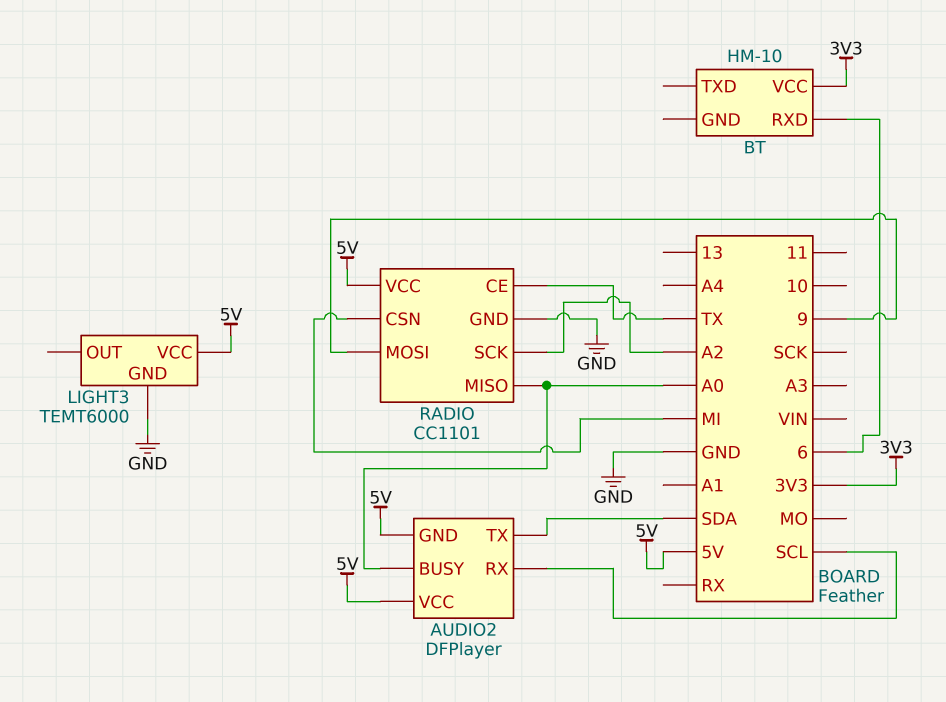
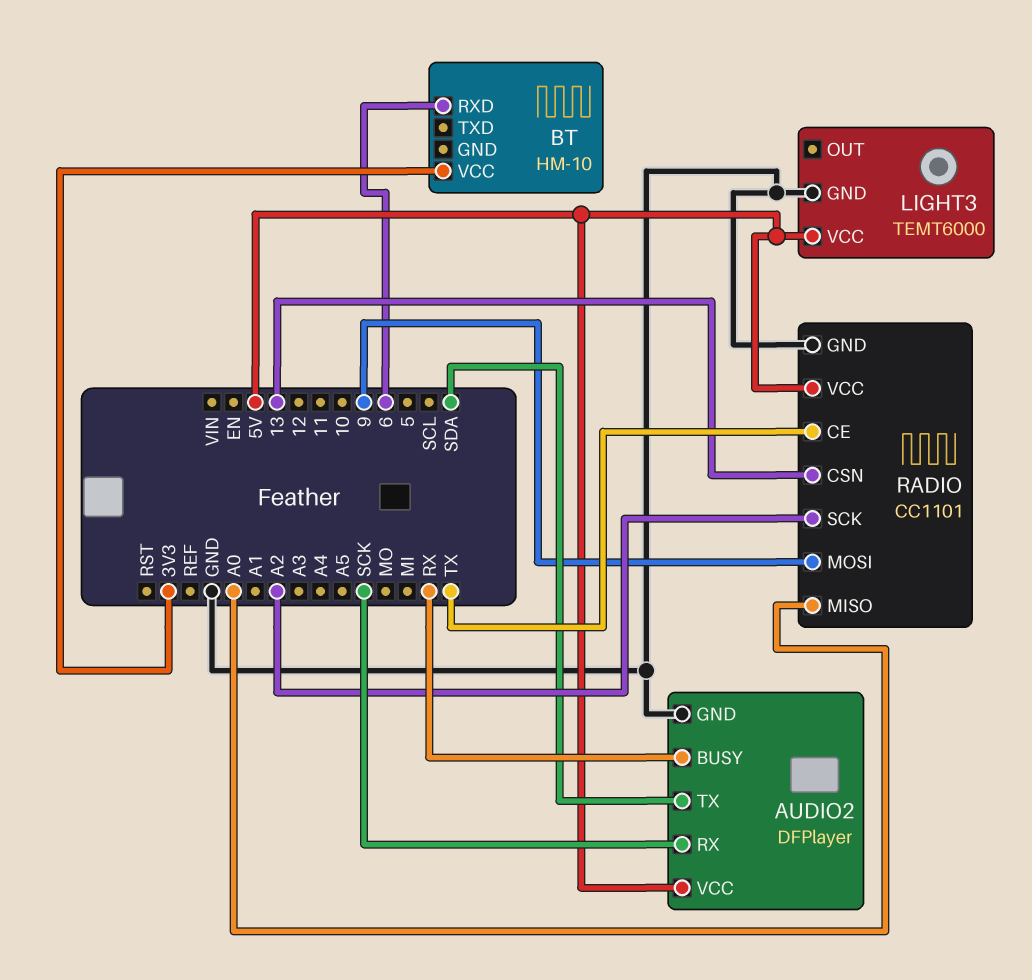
AUDIO2 pin BUSY: A0 -> RX
AUDIO2 pin GND: 5V -> GND
AUDIO2 pin RX: SCL -> SCK
RADIO pin CSN: MI -> 13

